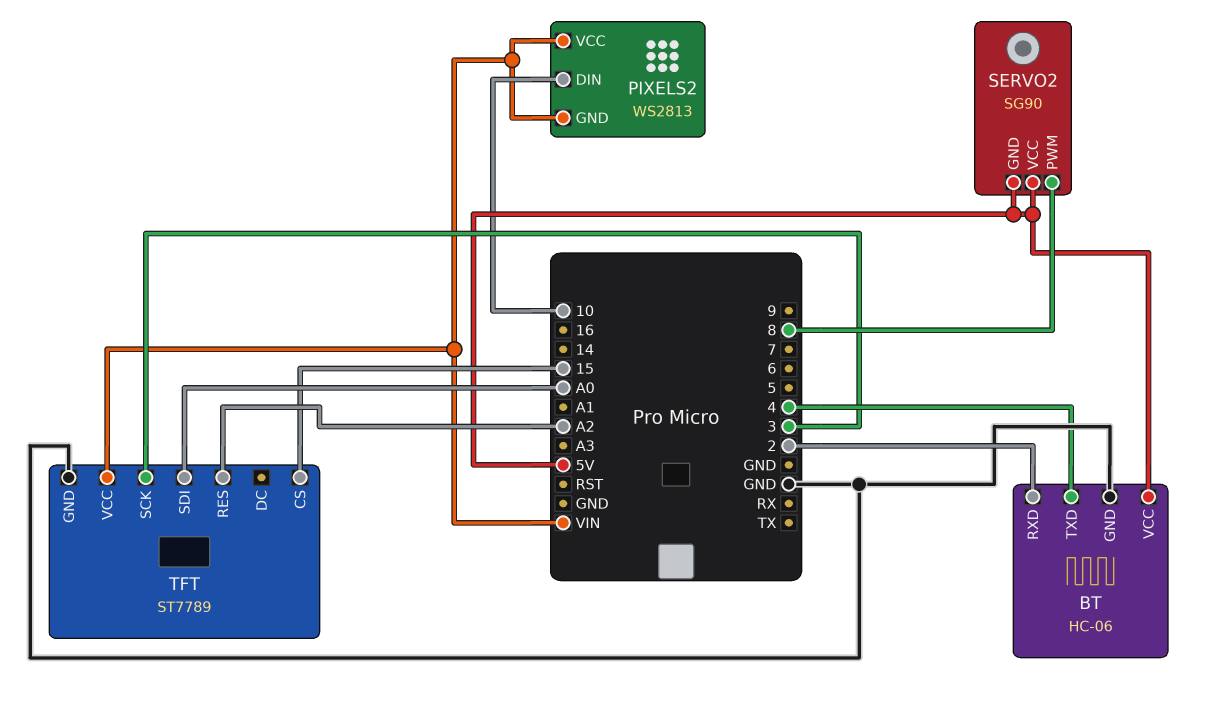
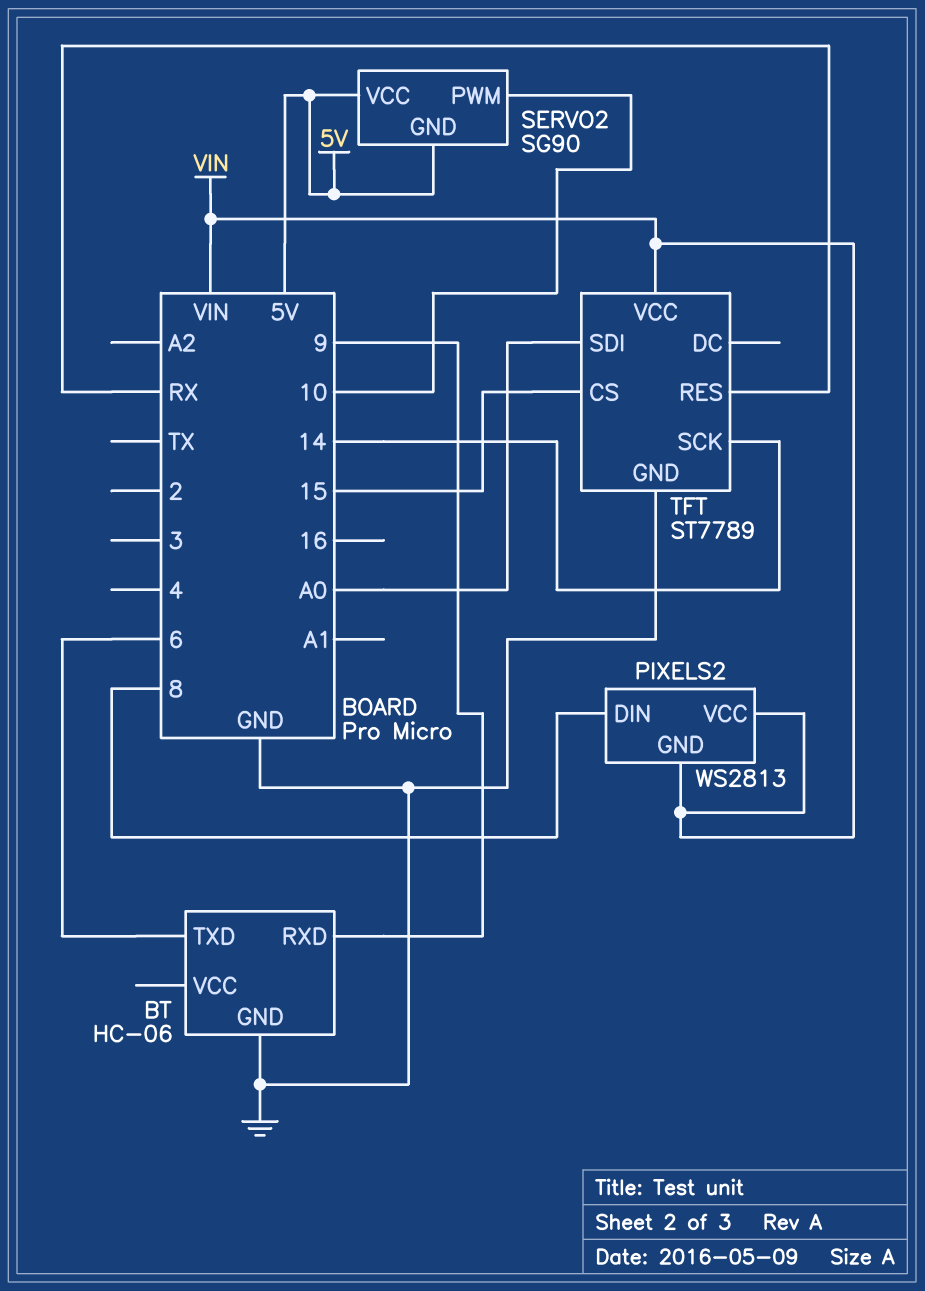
BT pin RXD: 2 -> 9
BT pin TXD: 4 -> 6
BT pin VCC: 5V -> none
PIXELS2 pin DIN: 10 -> 8
SERVO2 pin PWM: 8 -> 10
TFT pin RES: A2 -> RX
TFT pin SCK: 3 -> 14

